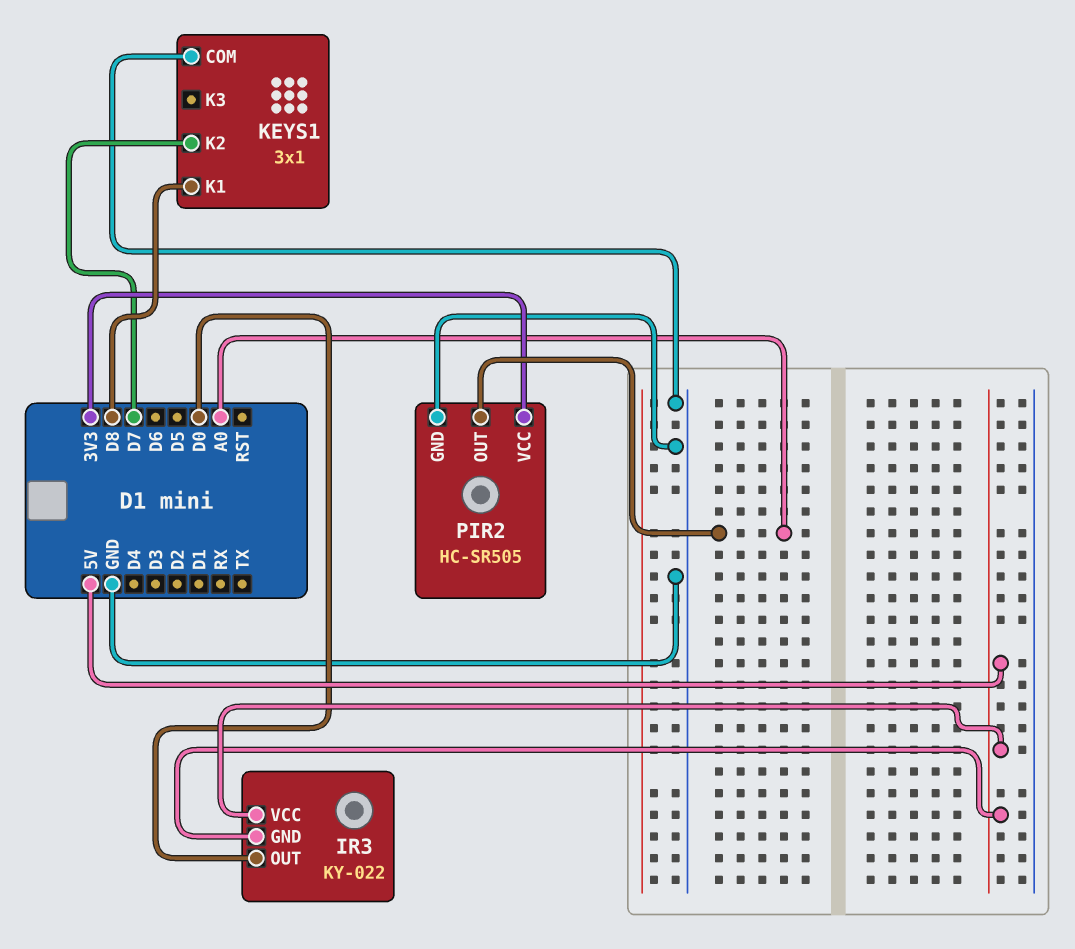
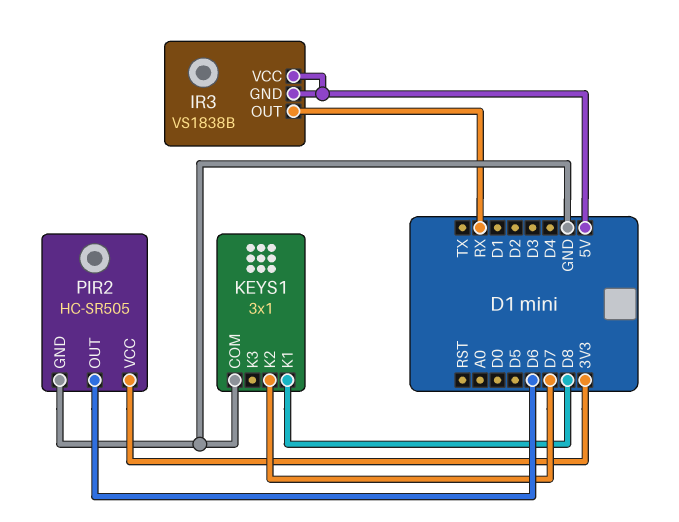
IR3: KY-022 -> VS1838B
IR3 pin OUT: D0 -> RX
PIR2 pin OUT: A0 -> D6

